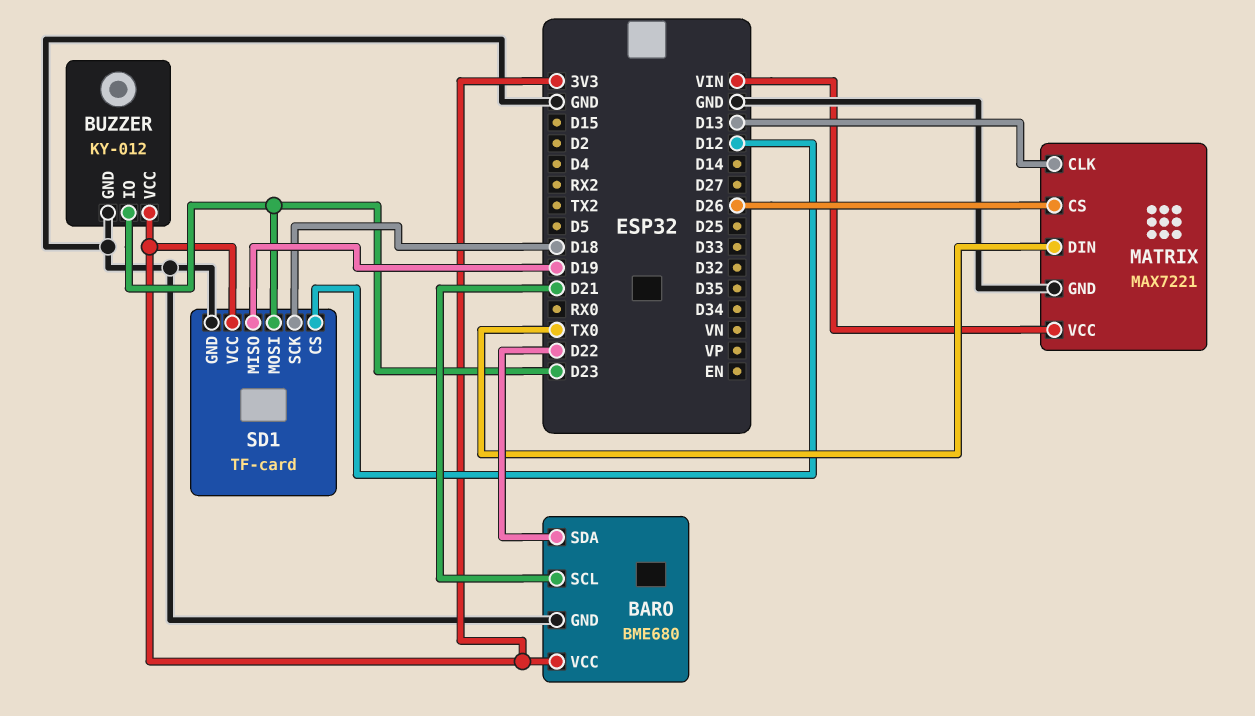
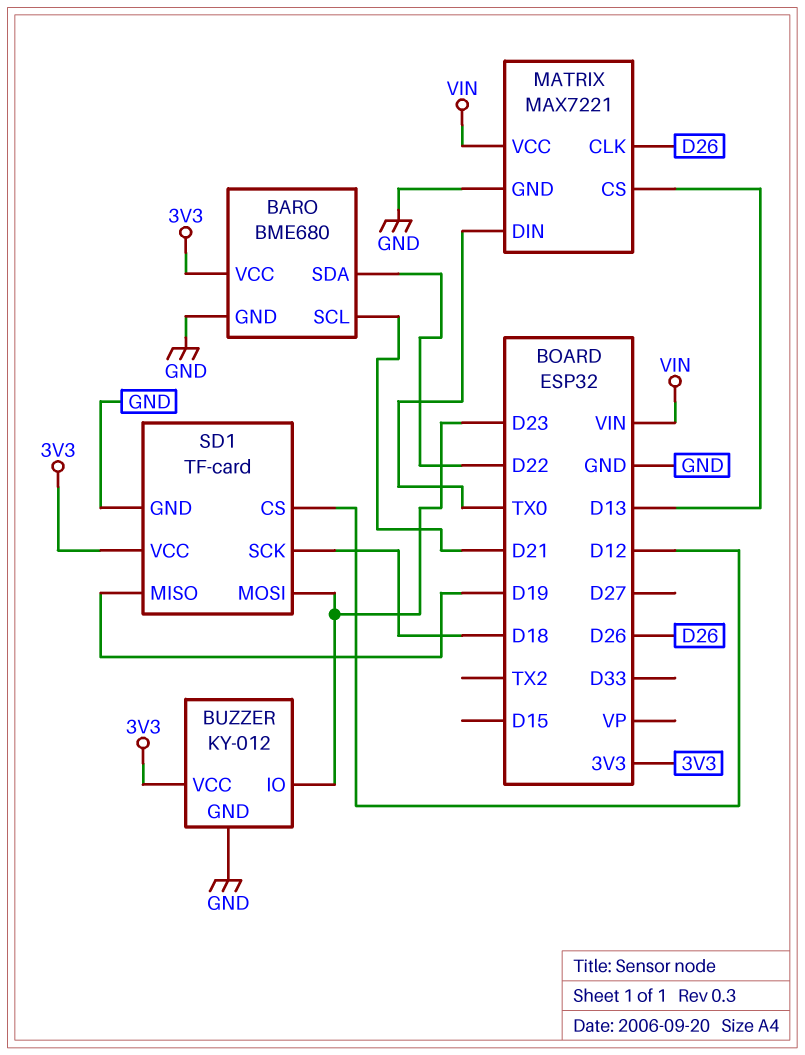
MATRIX pin CLK: D13 -> D26
MATRIX pin CS: D26 -> D13

